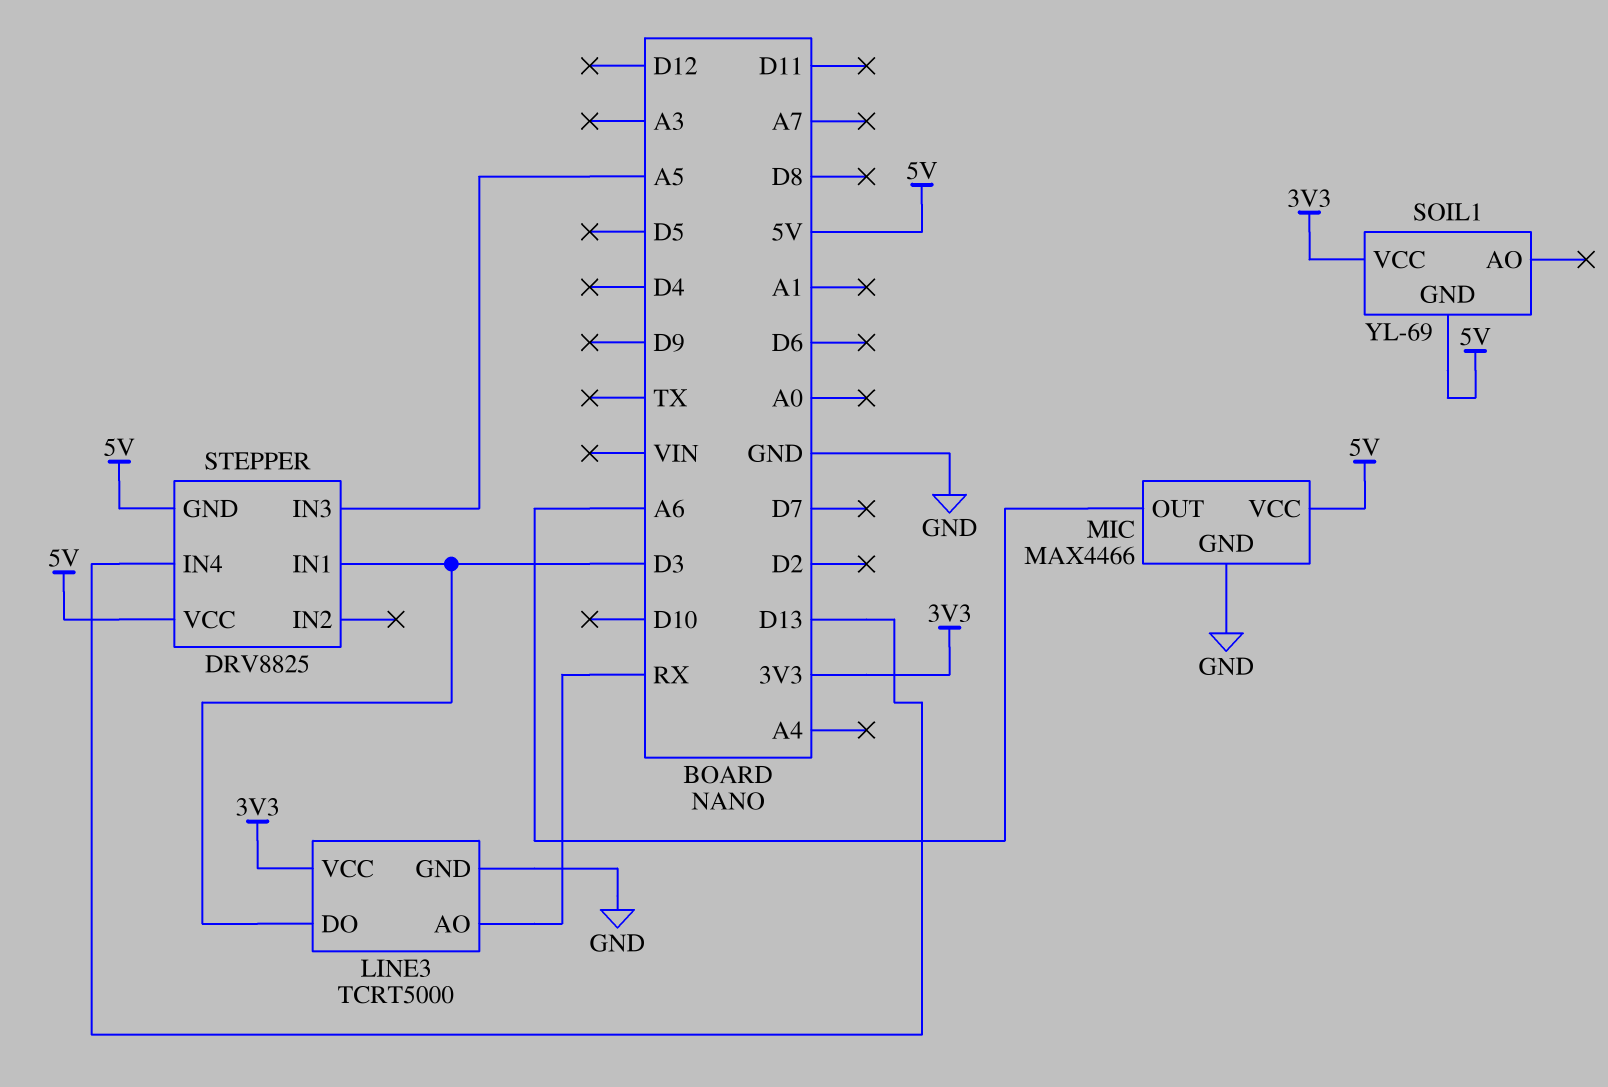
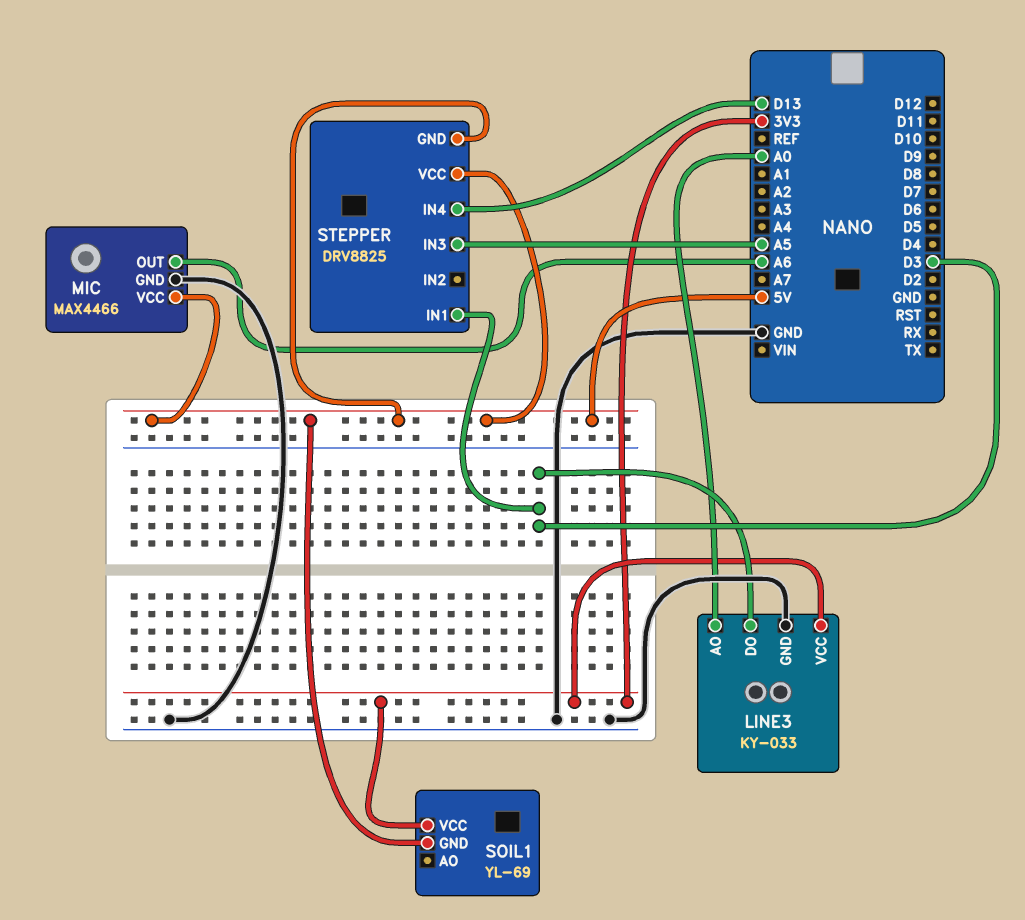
LINE3: TCRT5000 -> KY-033
LINE3 pin AO: RX -> A0

